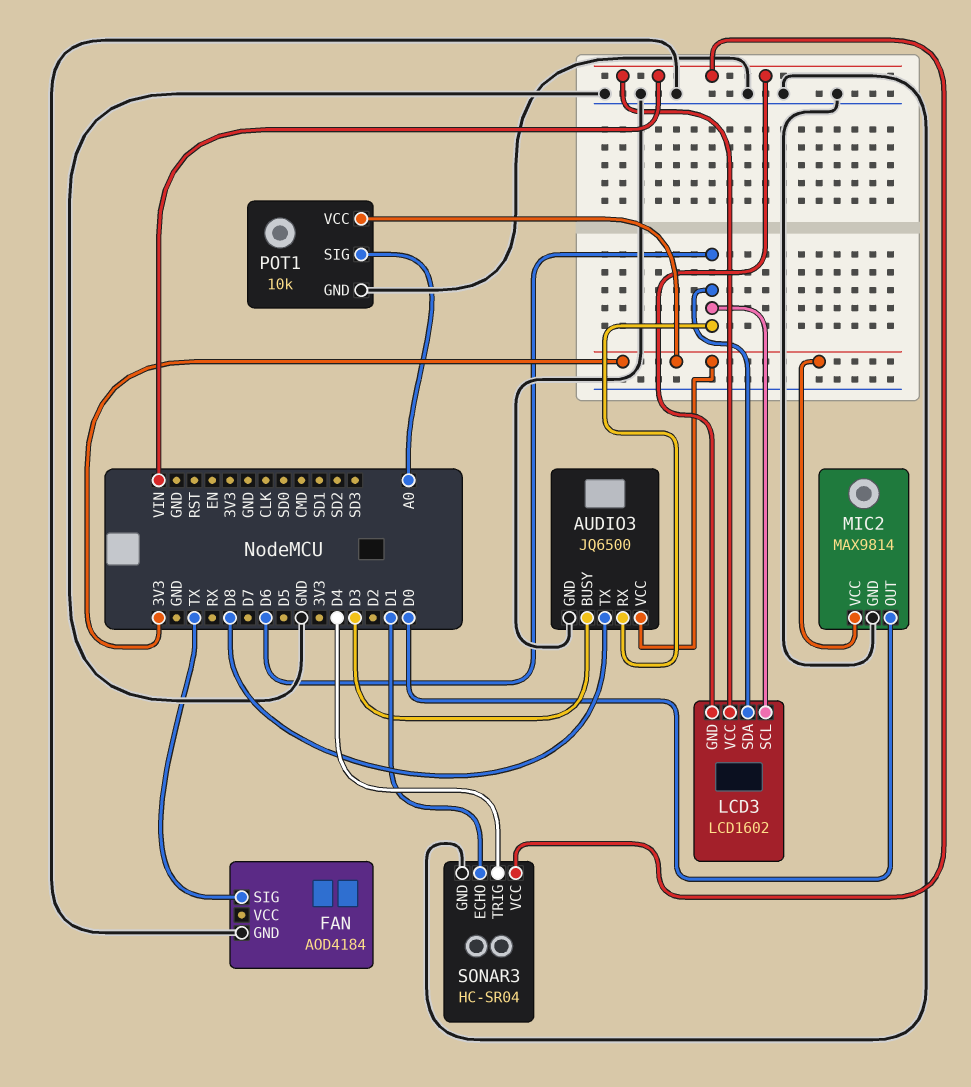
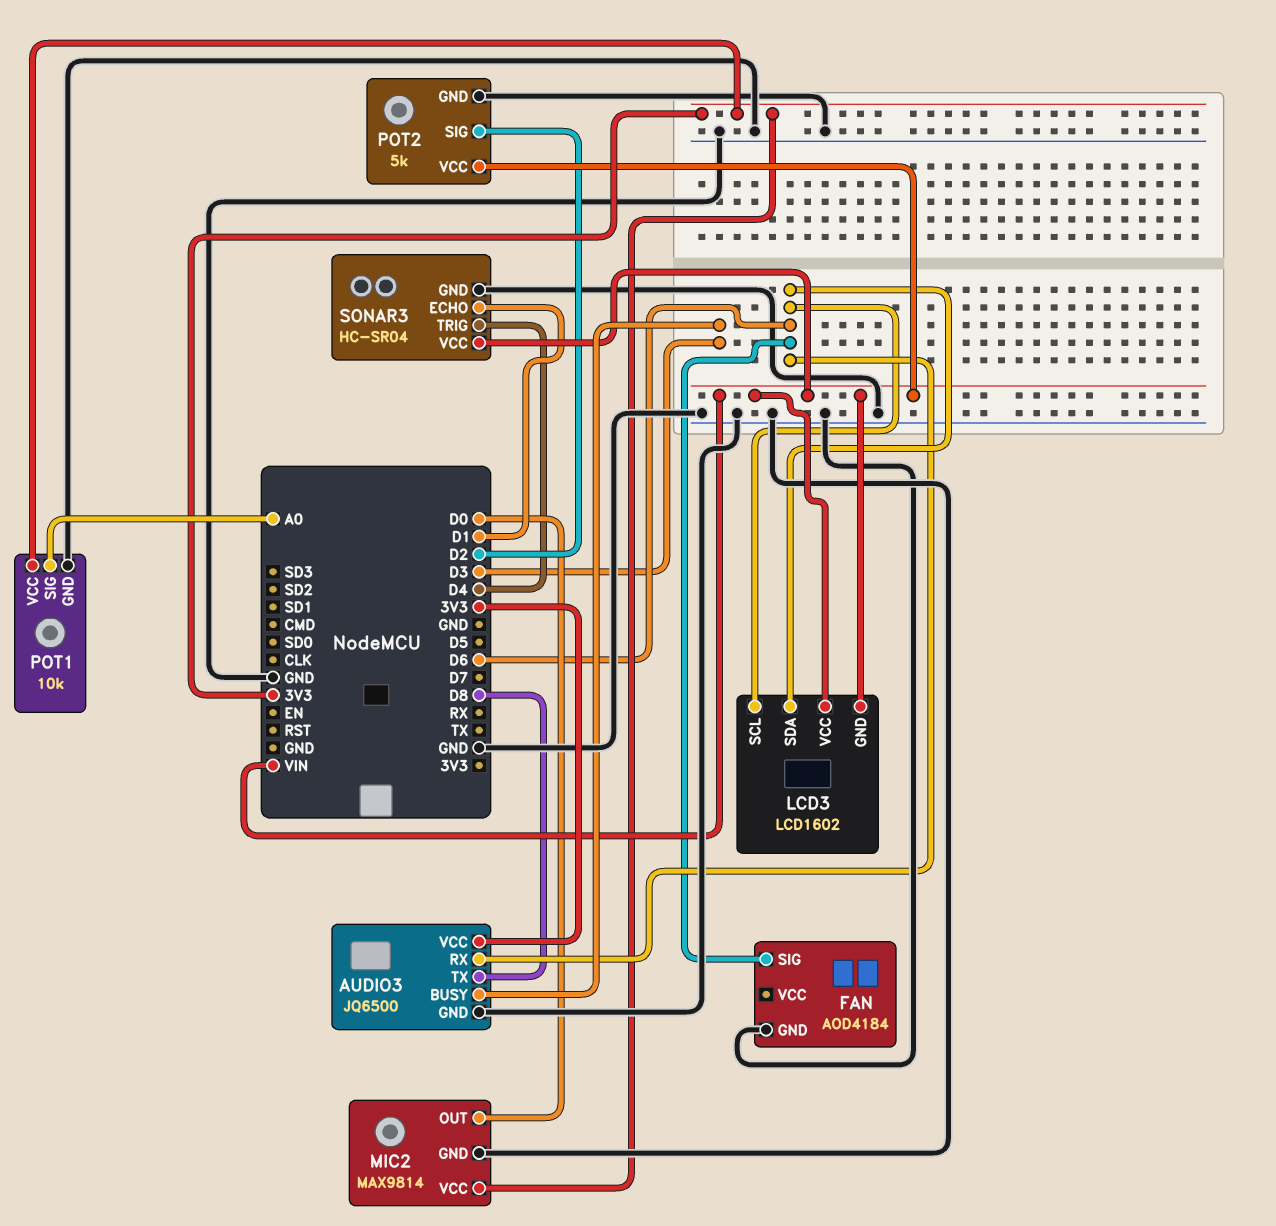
FAN pin SIG: TX -> D6
POT2: none -> 5k
POT2 pin GND: none -> GND
POT2 pin SIG: none -> D2
POT2 pin VCC: none -> VIN

